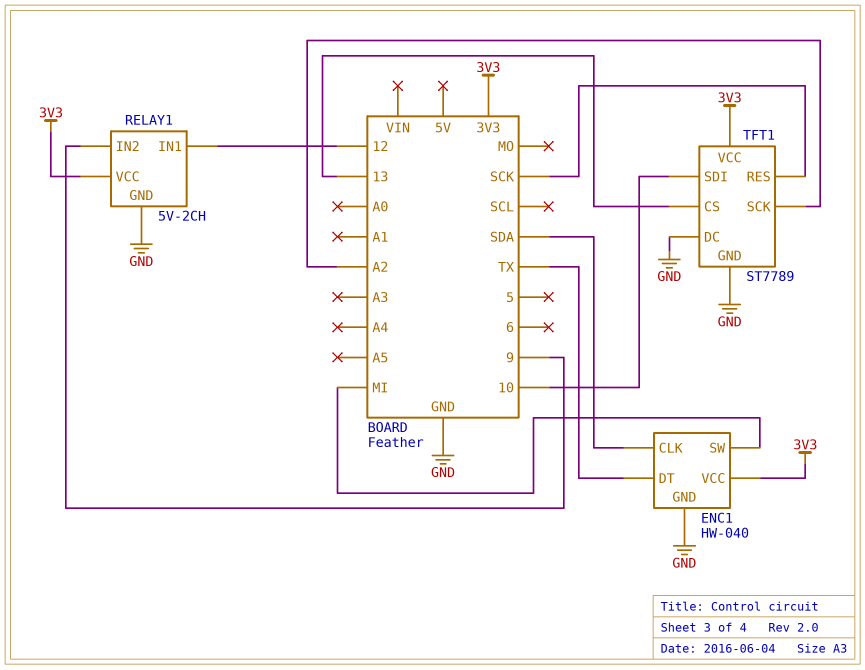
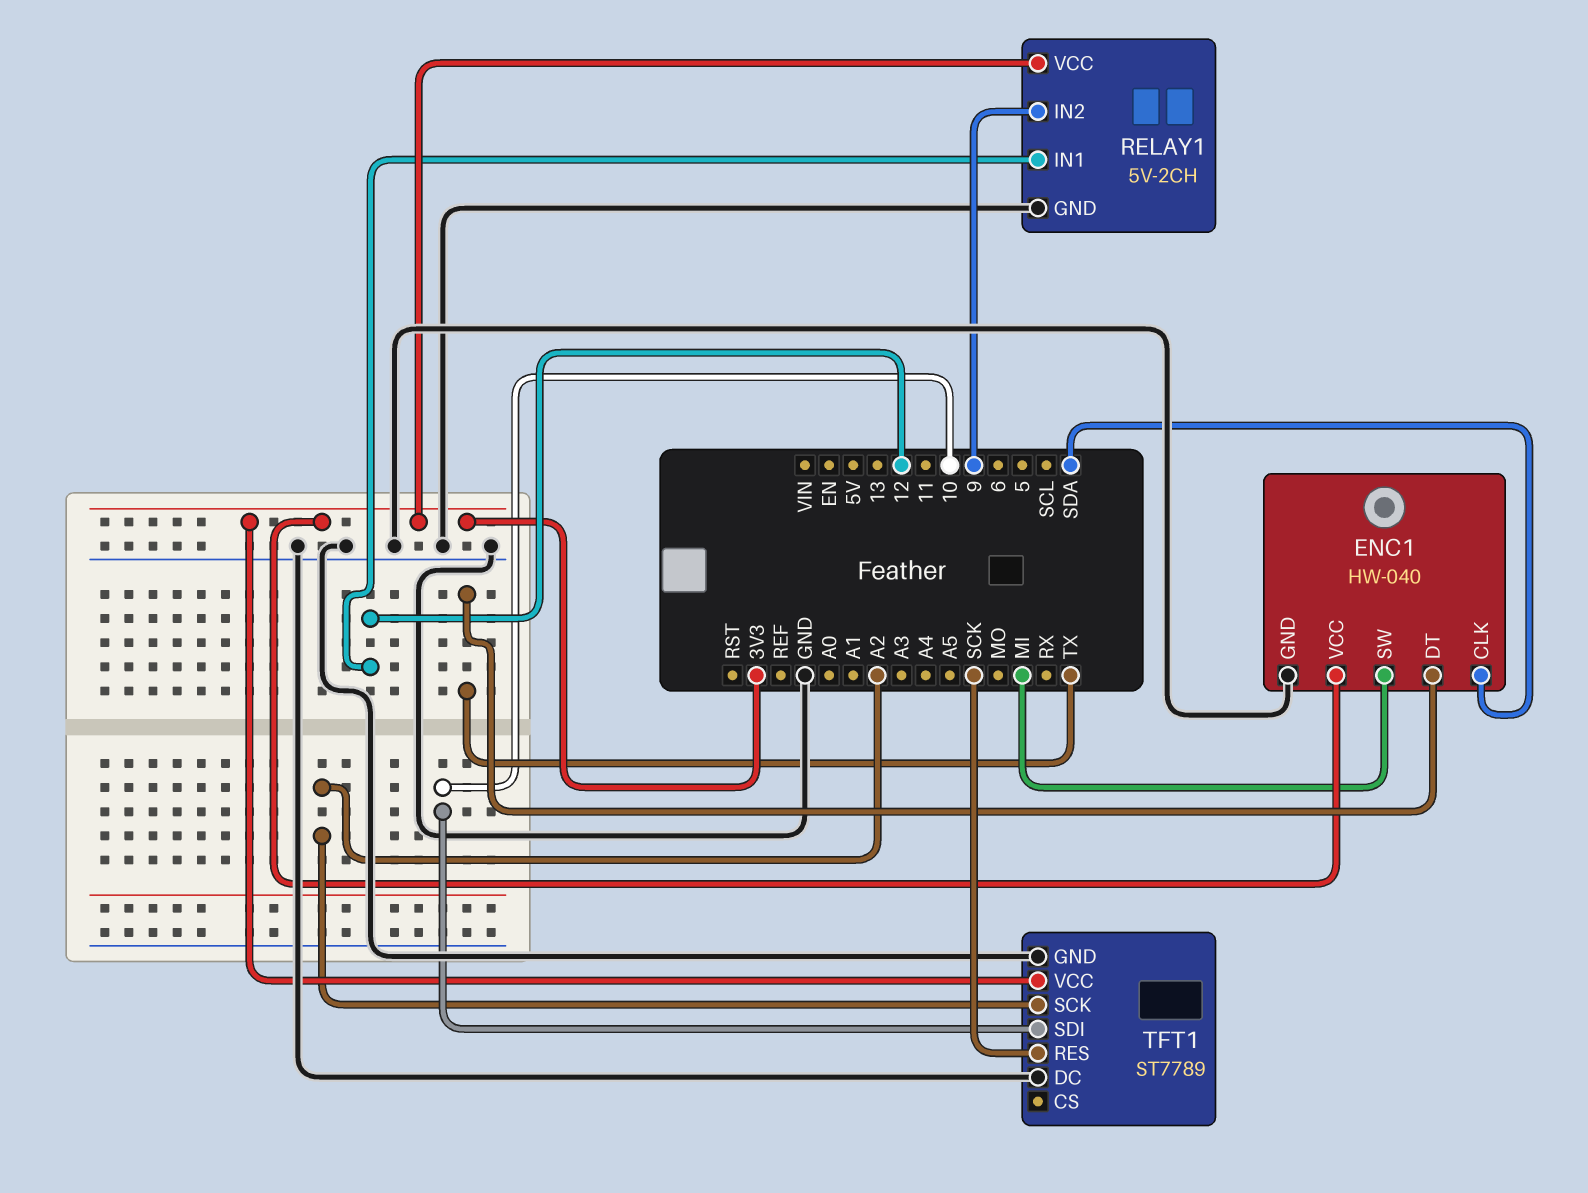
TFT1 pin CS: 13 -> none

